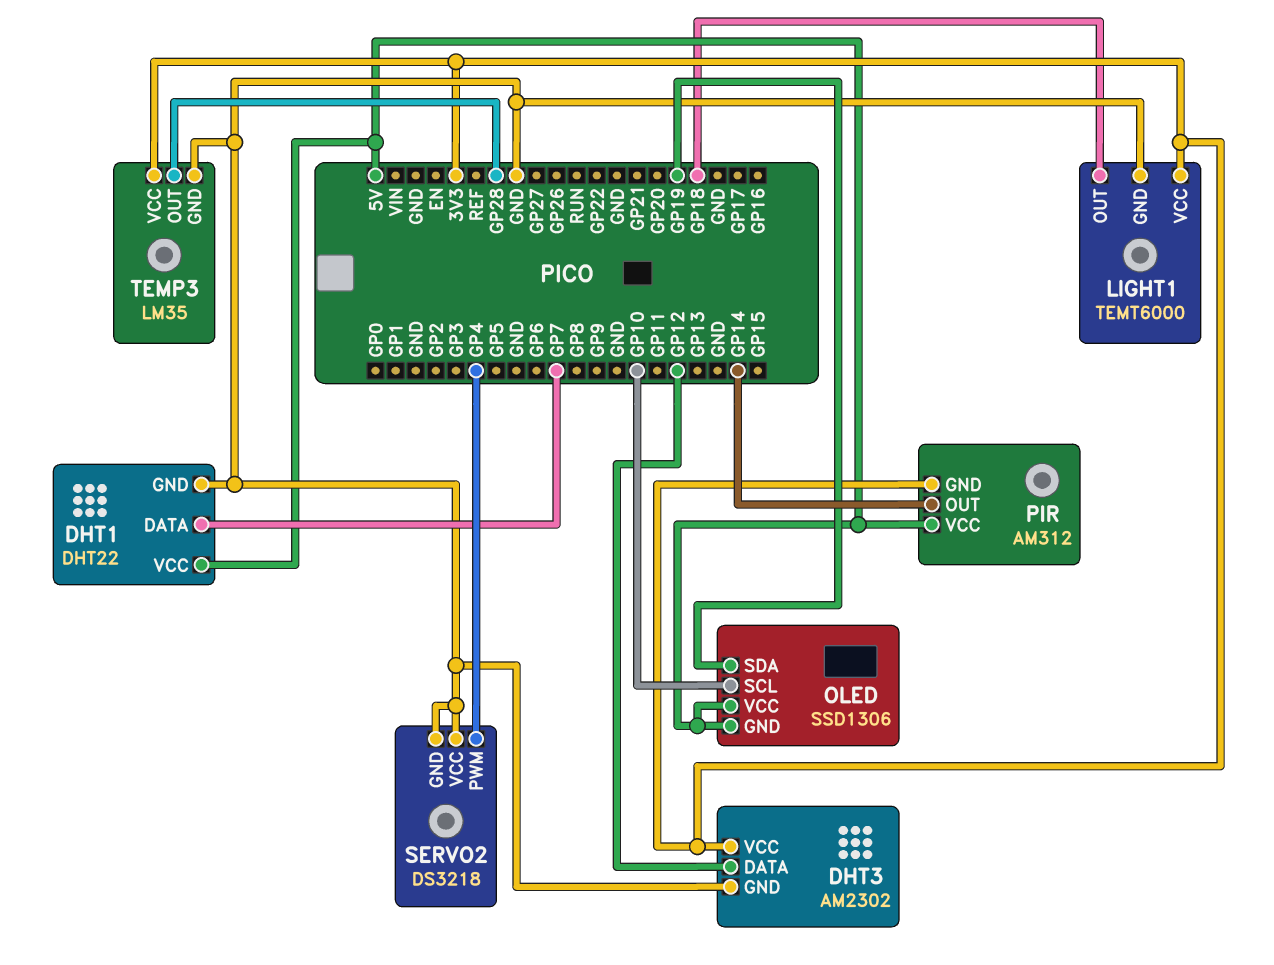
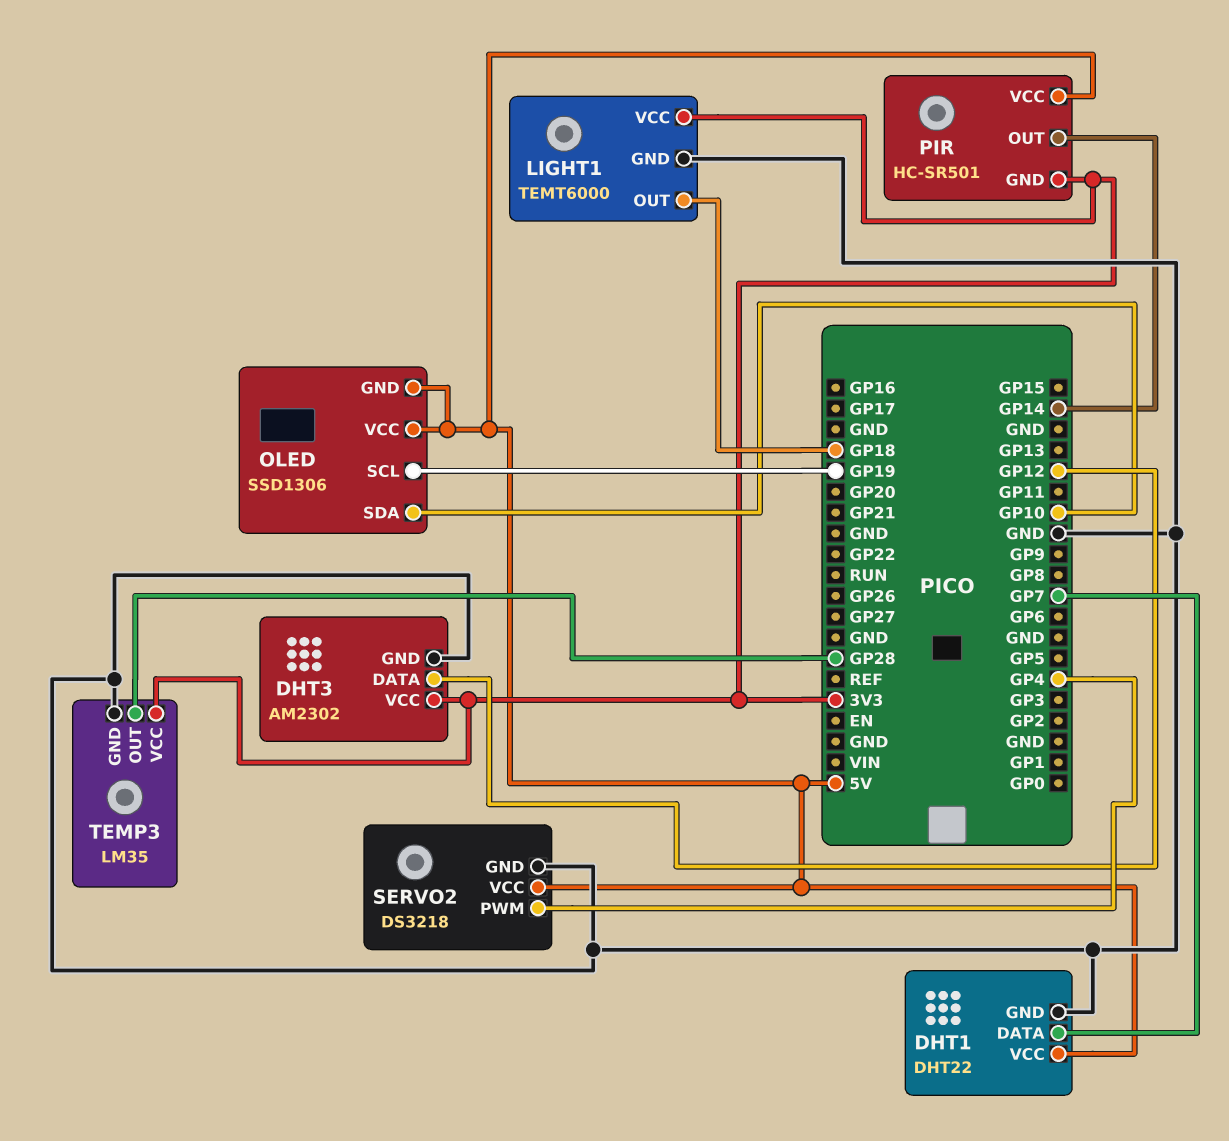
OLED pin SCL: GP10 -> GP19
OLED pin SDA: GP19 -> GP10
PIR: AM312 -> HC-SR501
SERVO2 pin VCC: GND -> 5V

